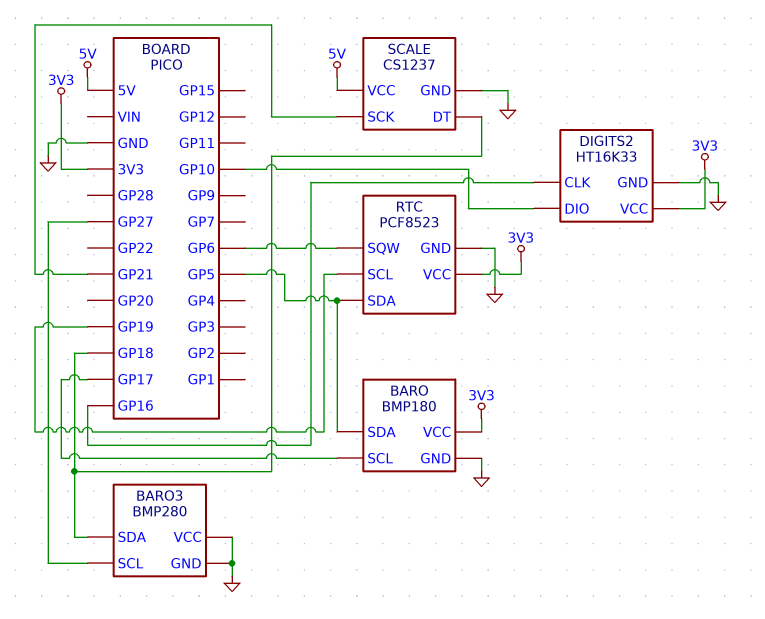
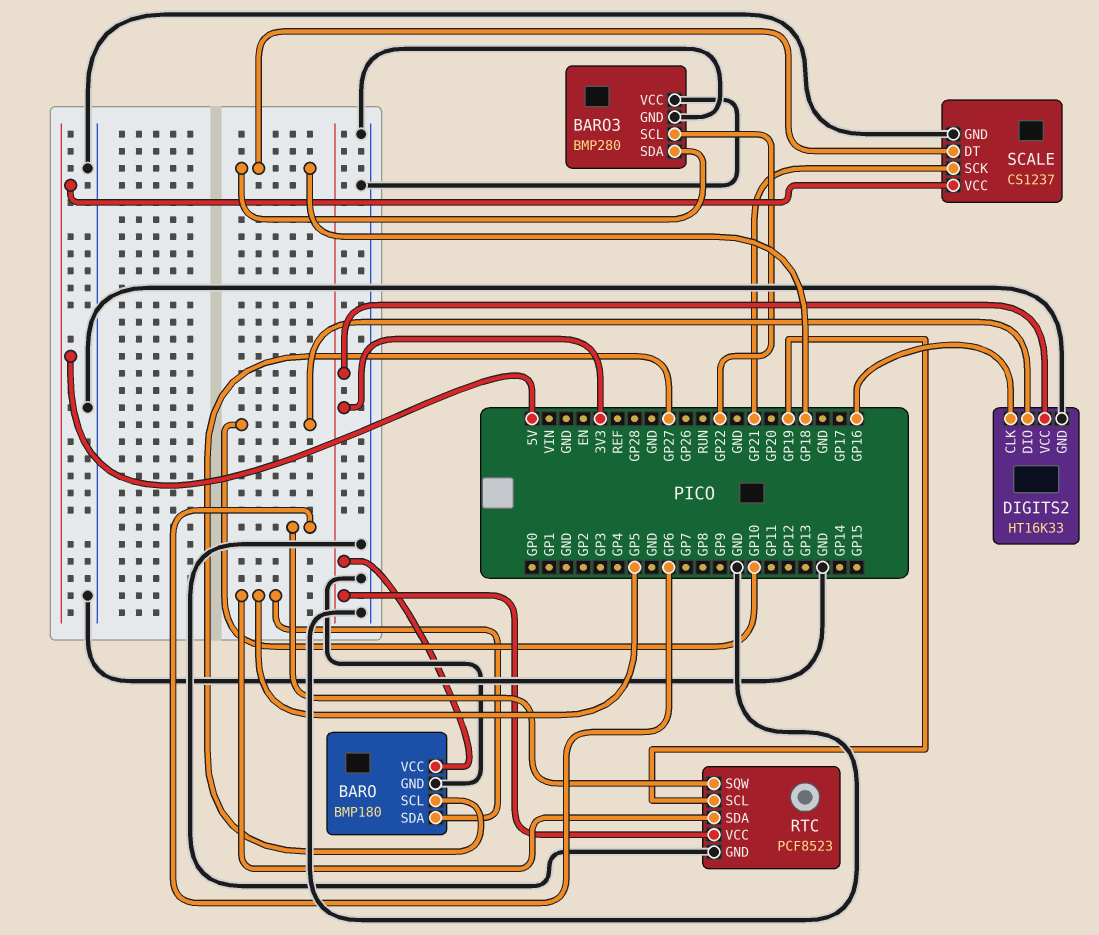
BARO pin SCL: GP17 -> GP27
BARO3 pin SCL: GP27 -> GP22

